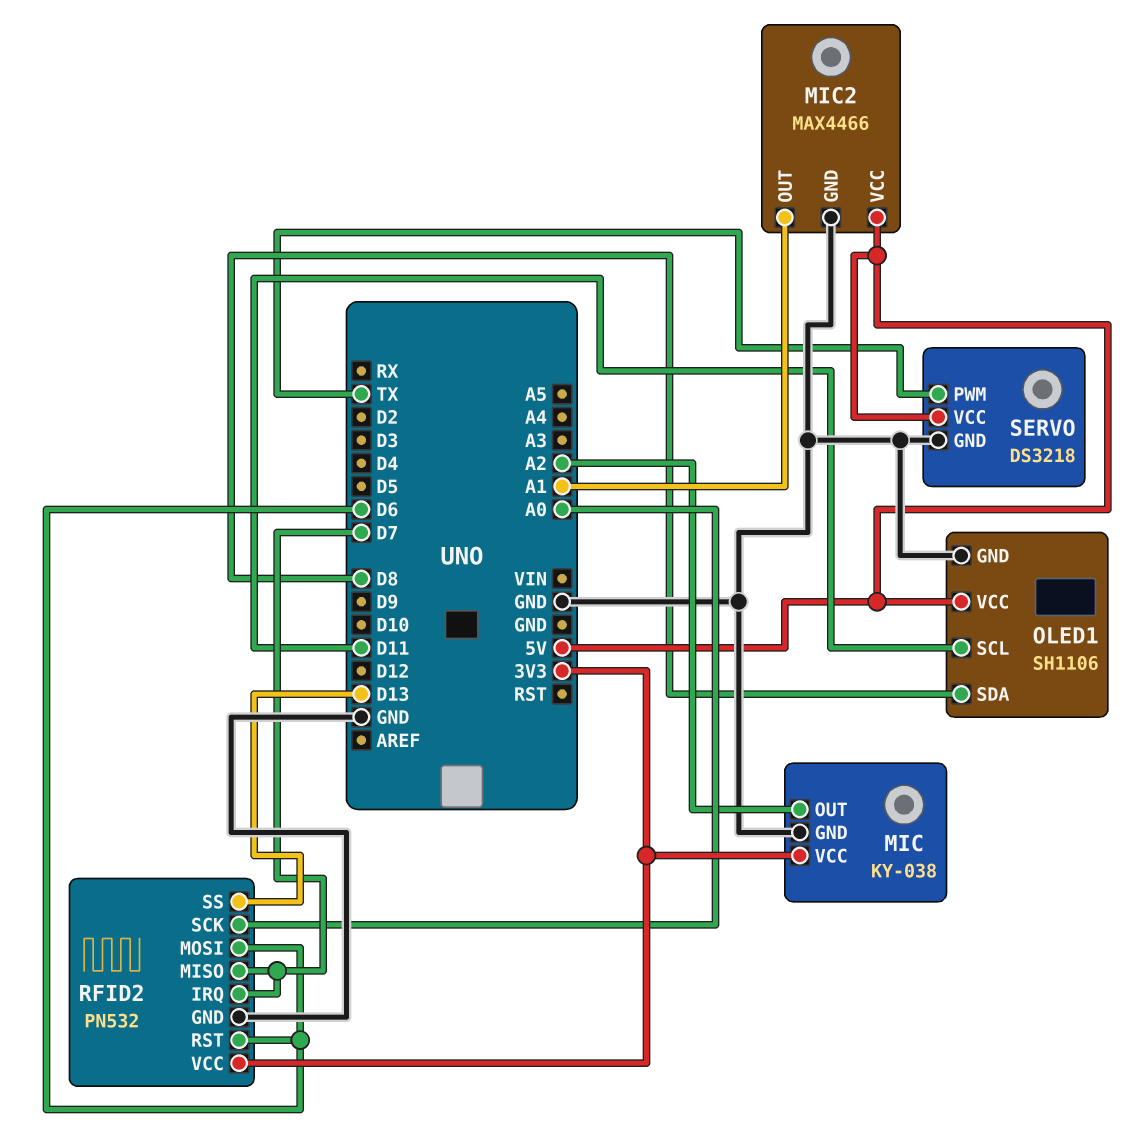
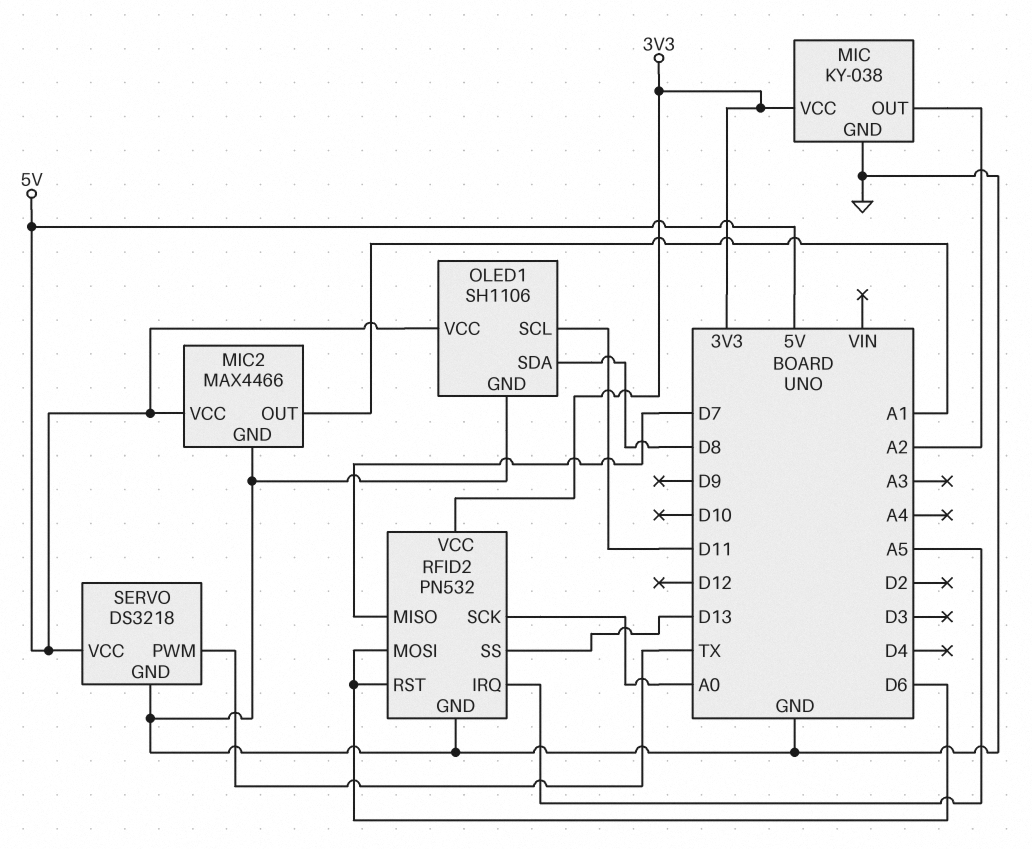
RFID2 pin IRQ: D7 -> A5

